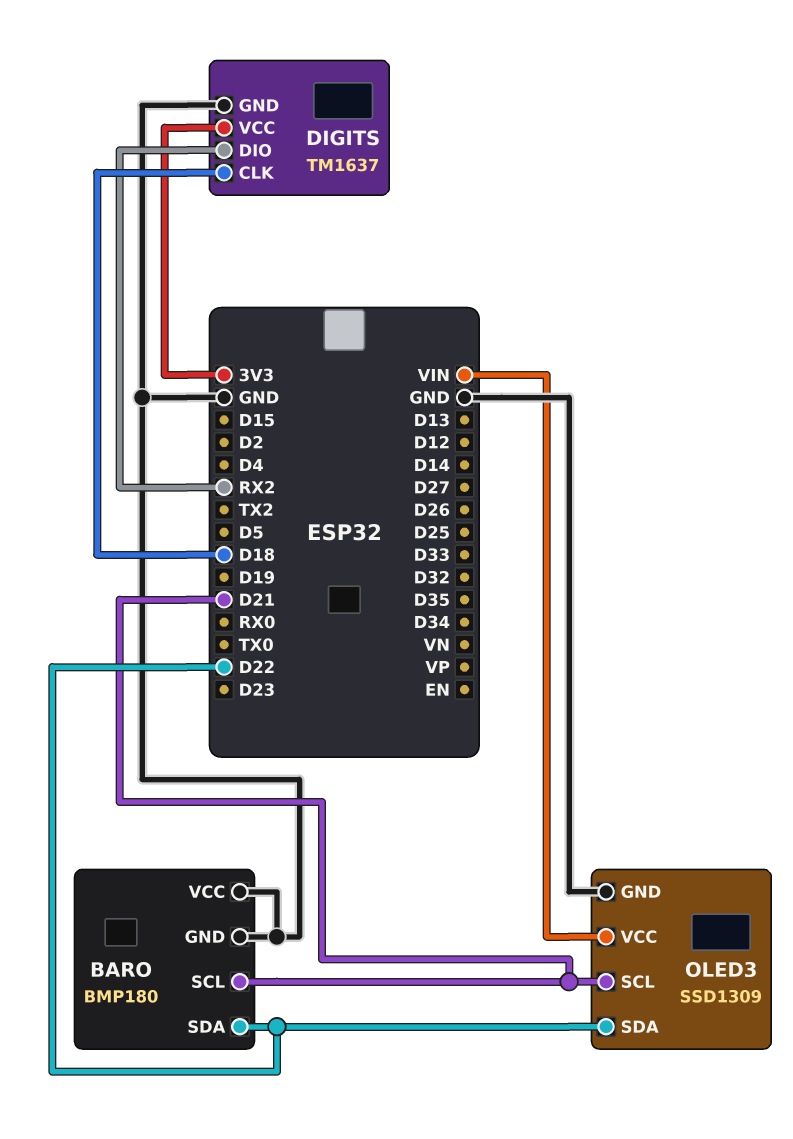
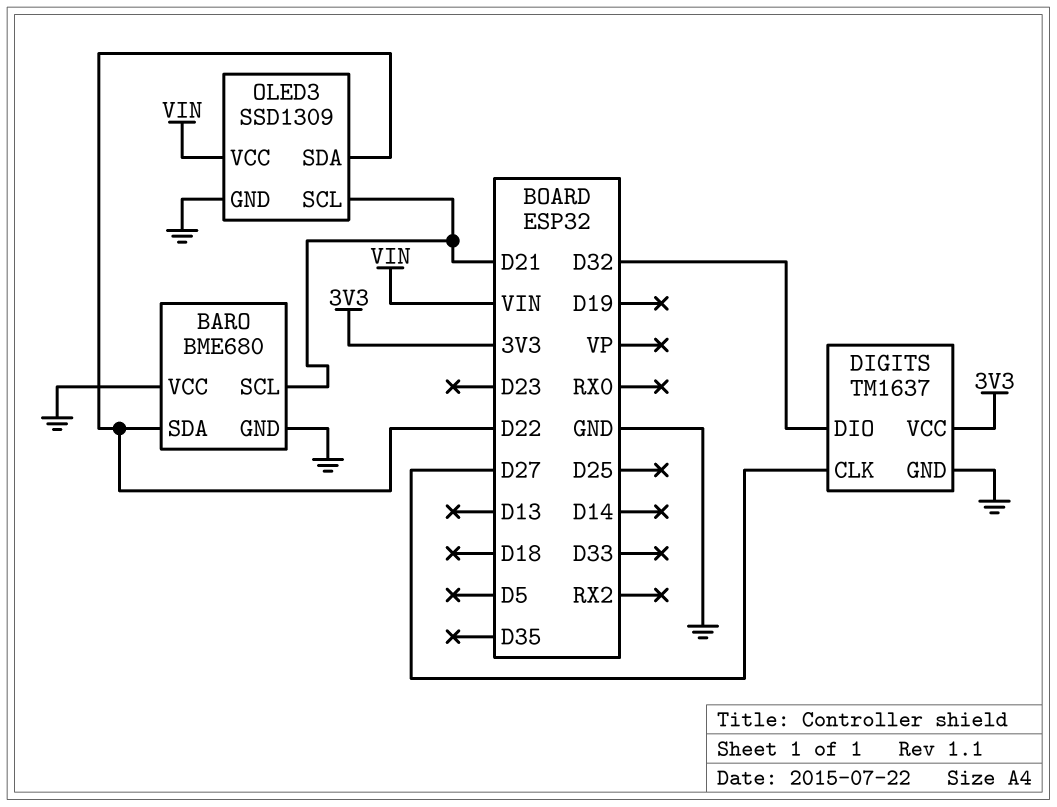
BARO: BMP180 -> BME680
DIGITS pin CLK: D18 -> D27
DIGITS pin DIO: RX2 -> D32

